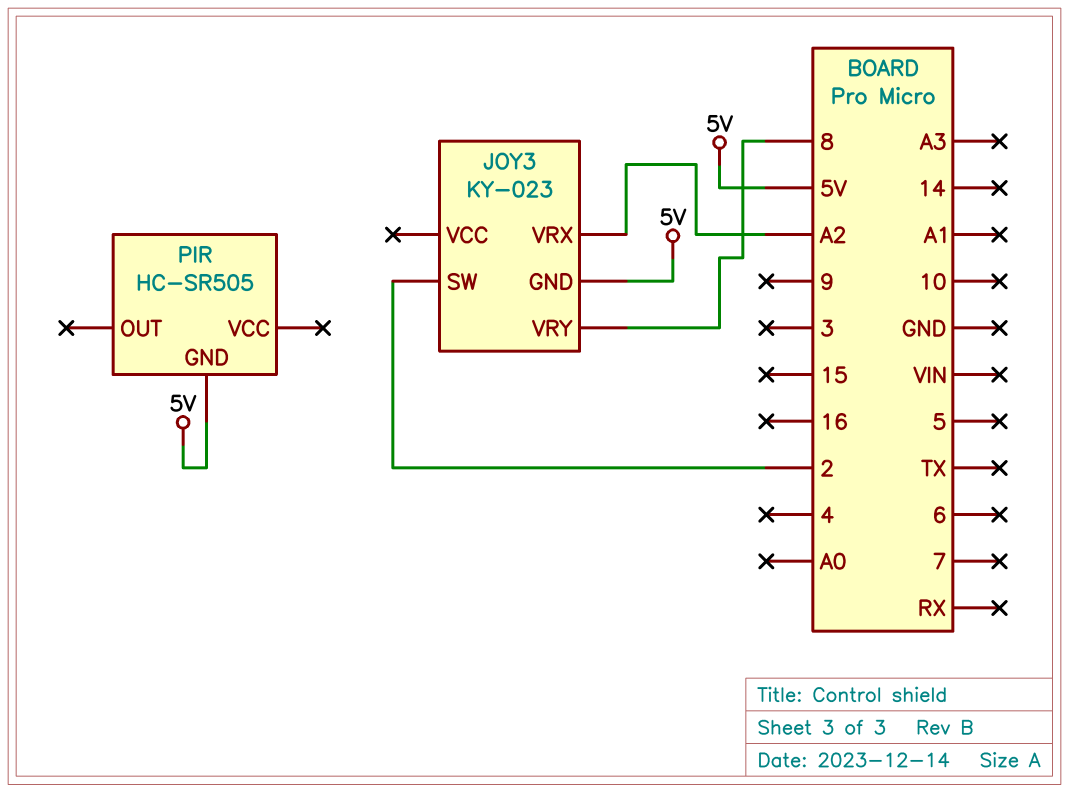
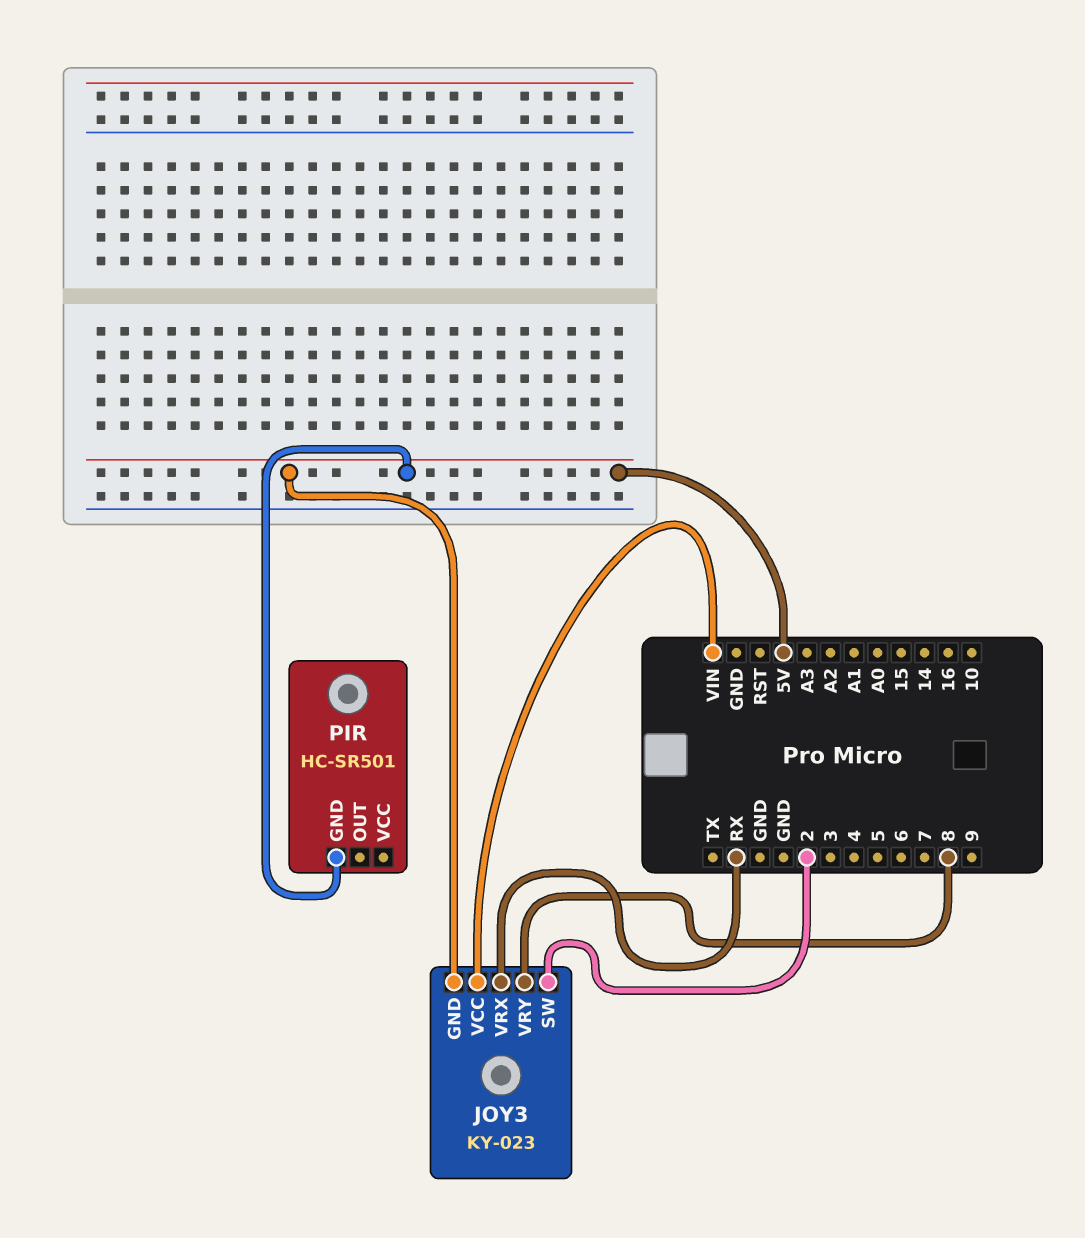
JOY3 pin VCC: none -> VIN
JOY3 pin VRX: A2 -> RX
PIR: HC-SR505 -> HC-SR501

